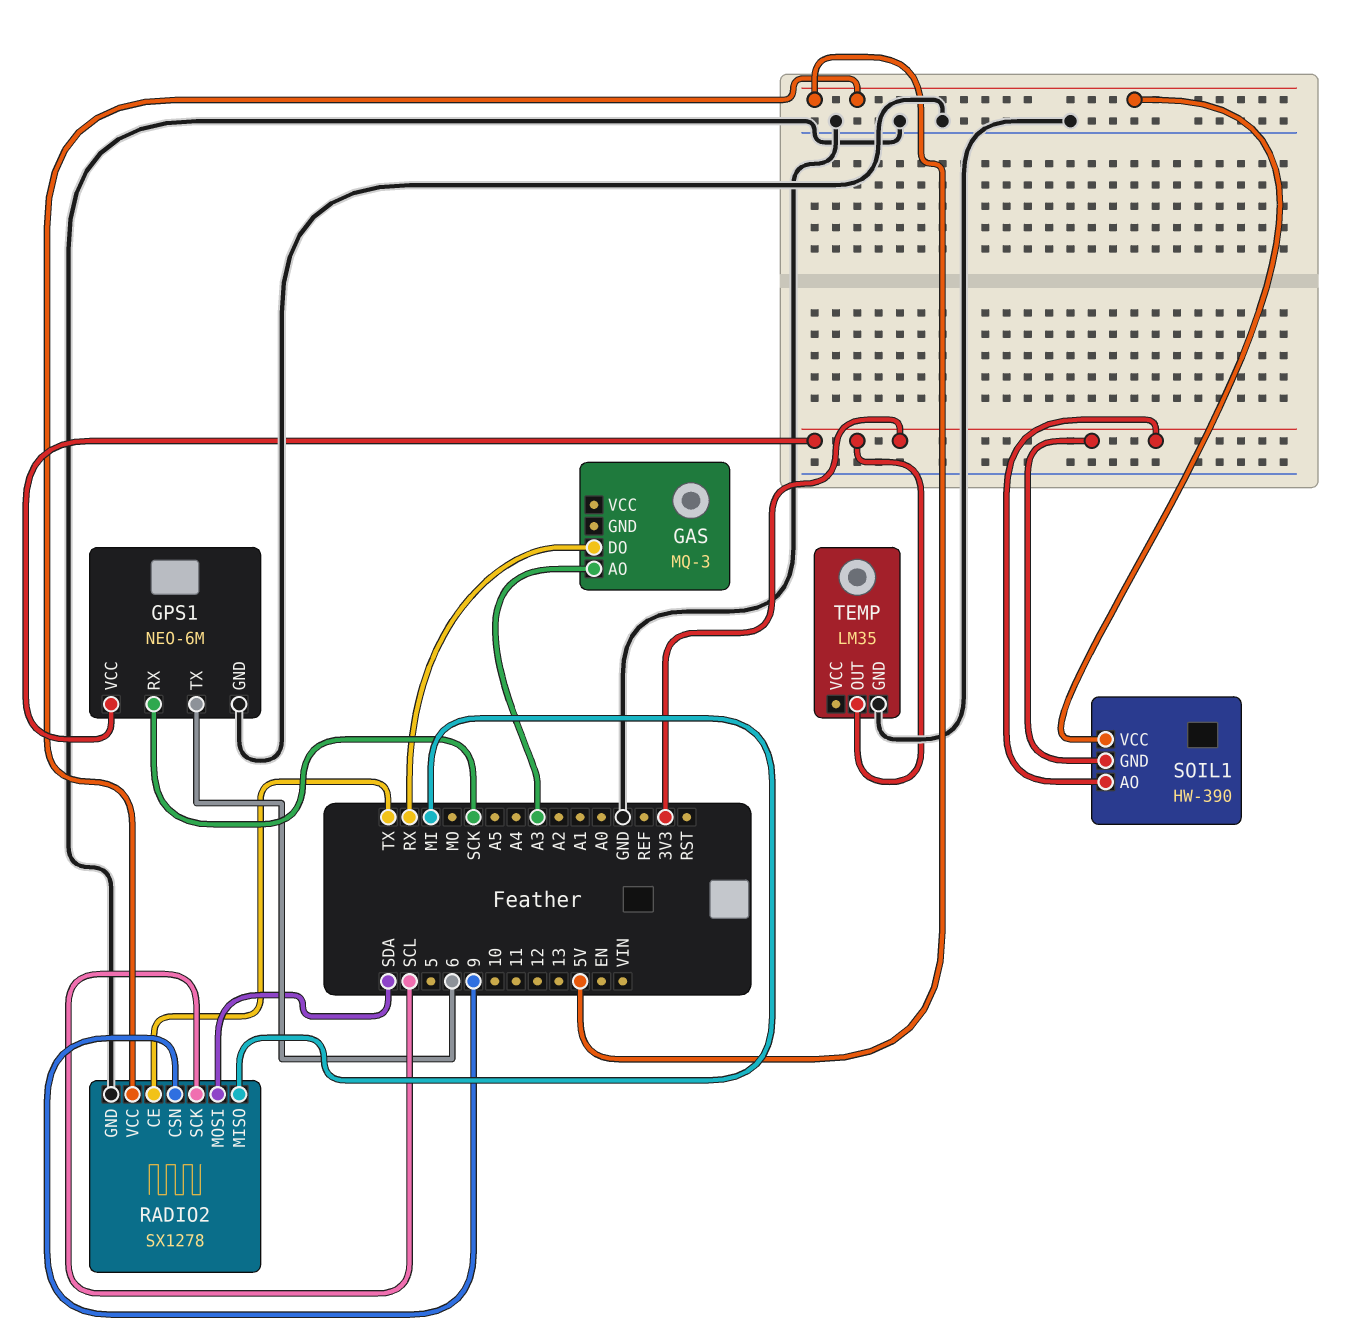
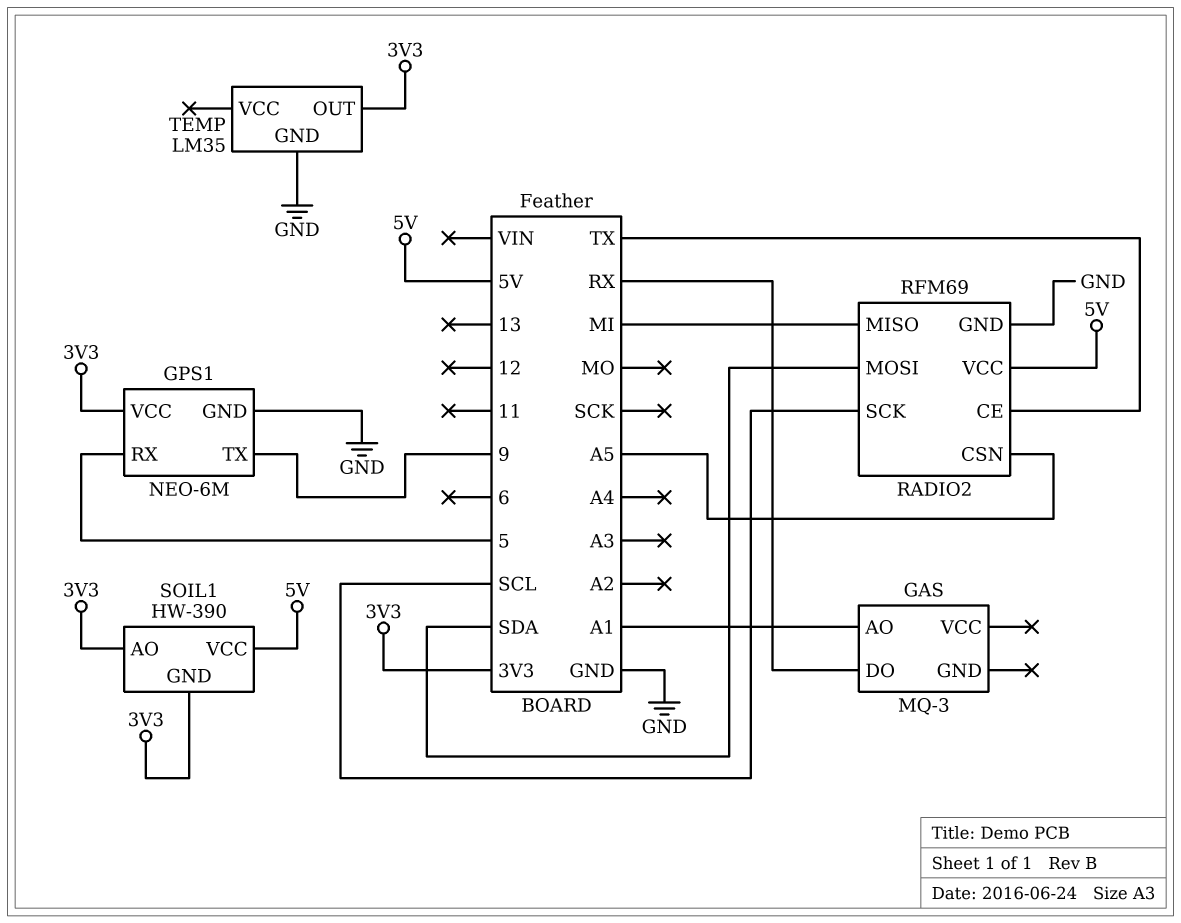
GAS pin AO: A3 -> A1
GPS1 pin RX: SCK -> 5
GPS1 pin TX: 6 -> 9
RADIO2: SX1278 -> RFM69
RADIO2 pin CSN: 9 -> A5

